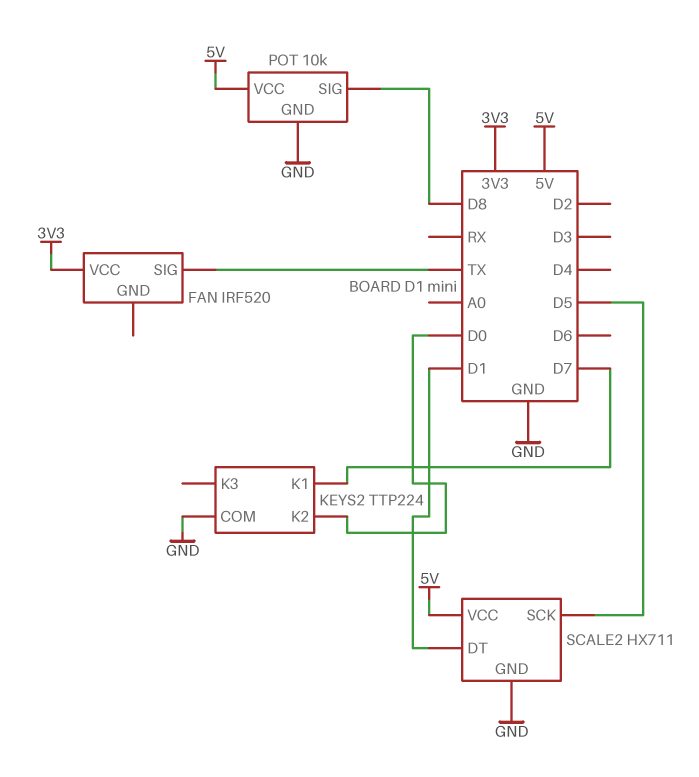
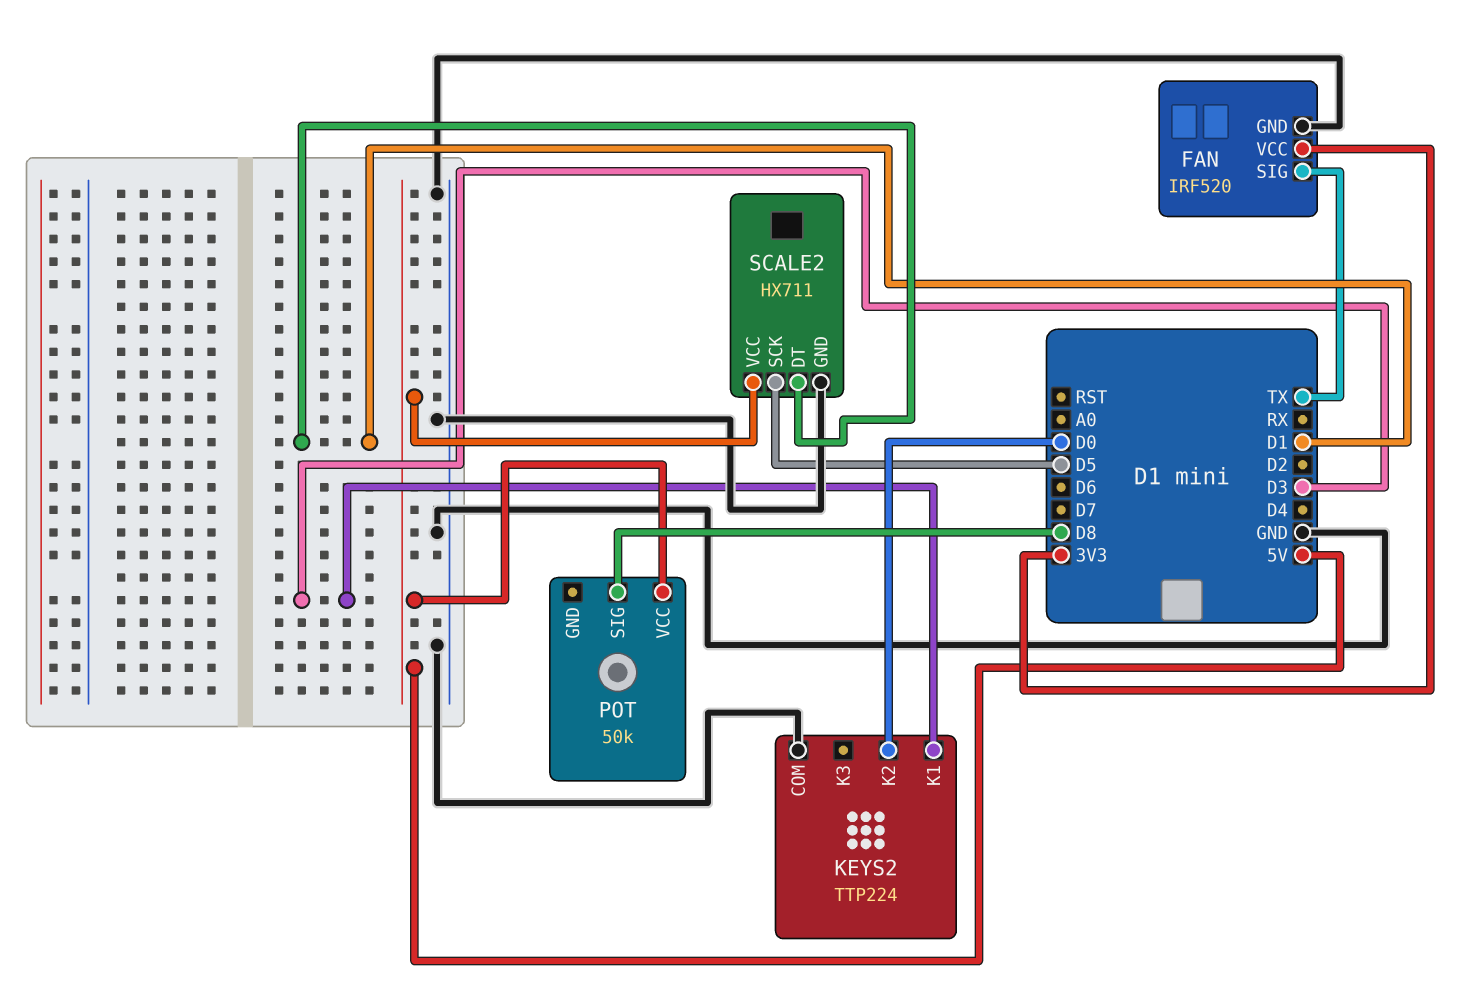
FAN pin GND: none -> GND
KEYS2 pin K1: D7 -> D3
POT: 10k -> 50k
POT pin GND: GND -> none

